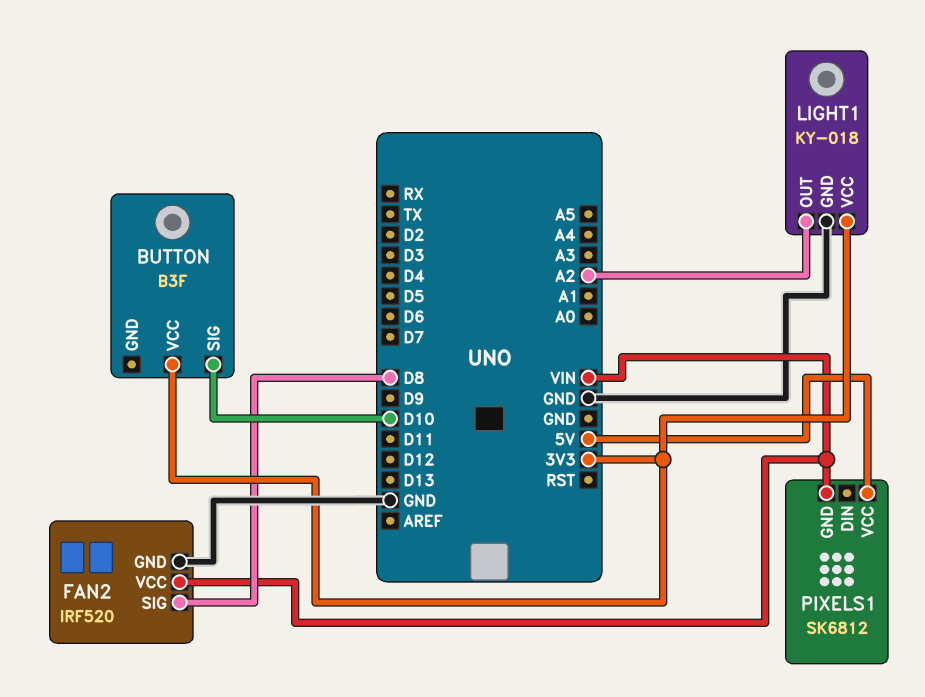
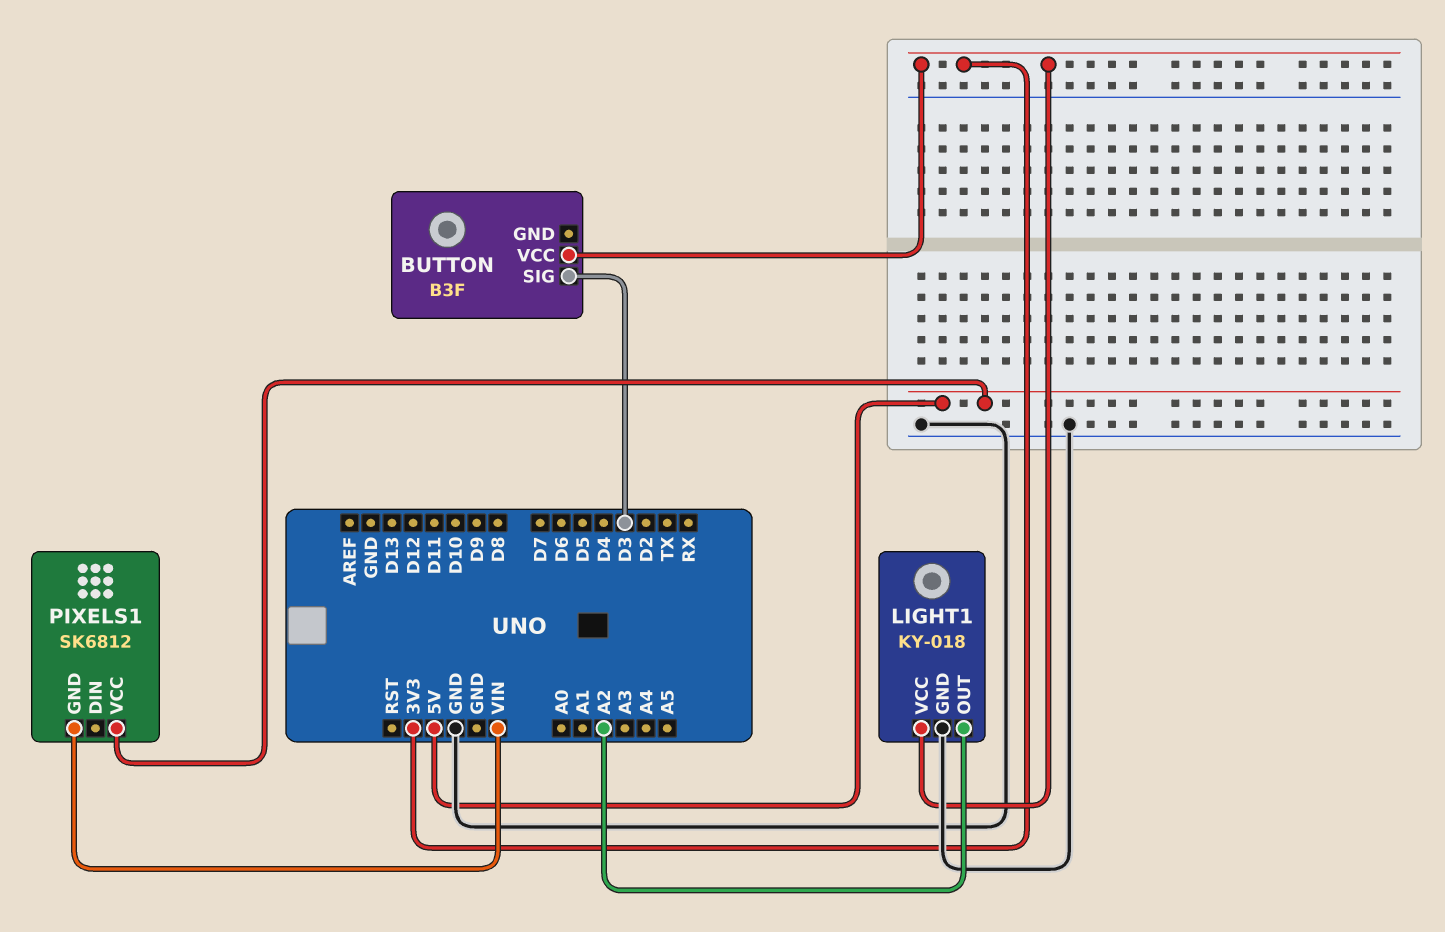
BUTTON pin SIG: D10 -> D3
FAN2: IRF520 -> none
FAN2 pin GND: GND -> none
FAN2 pin SIG: D8 -> none
FAN2 pin VCC: VIN -> none

